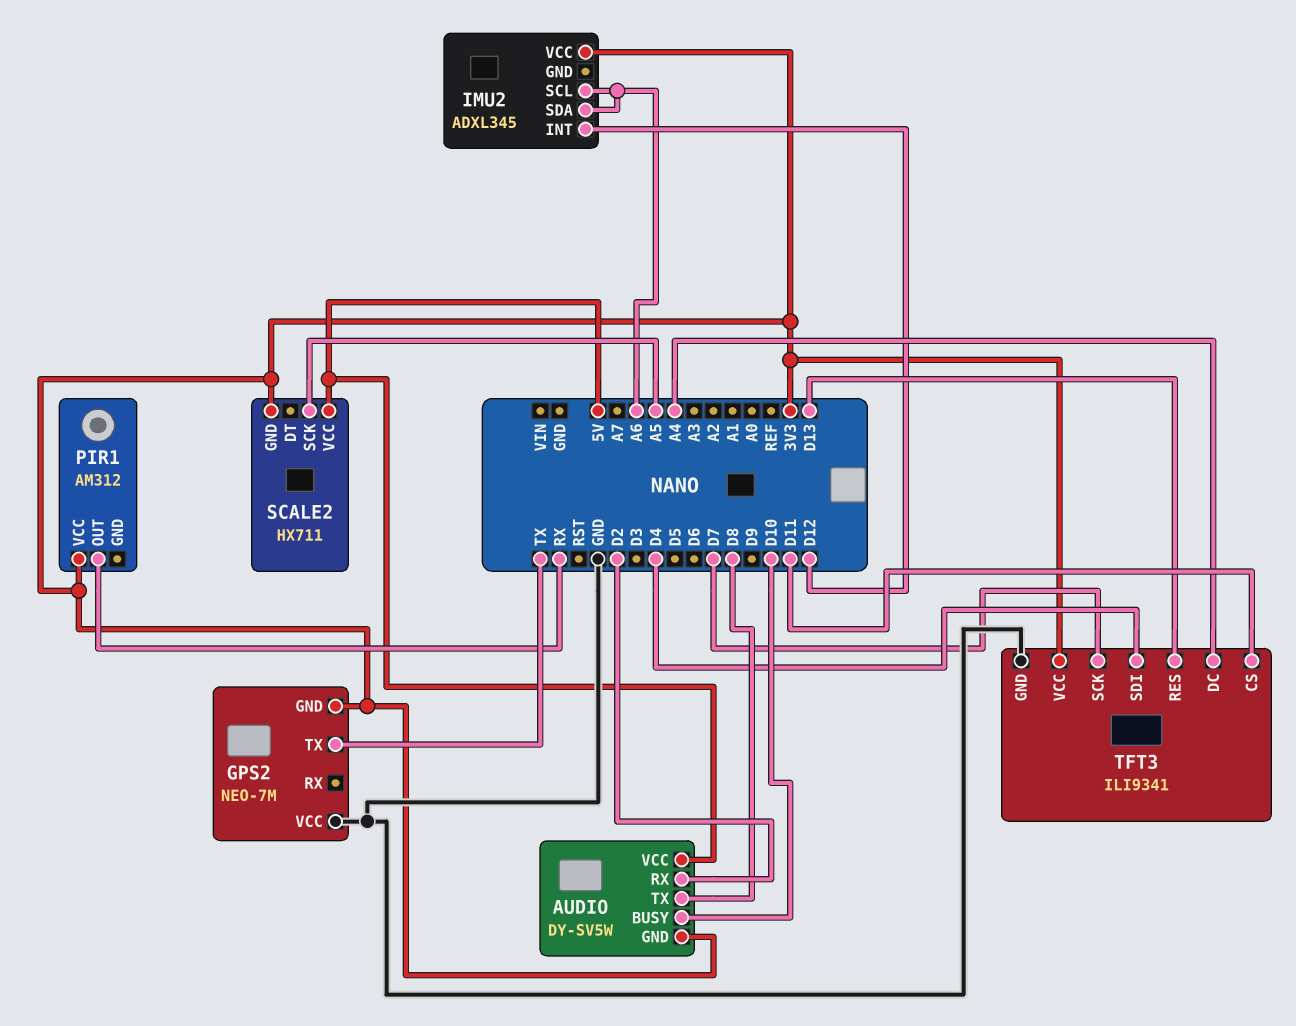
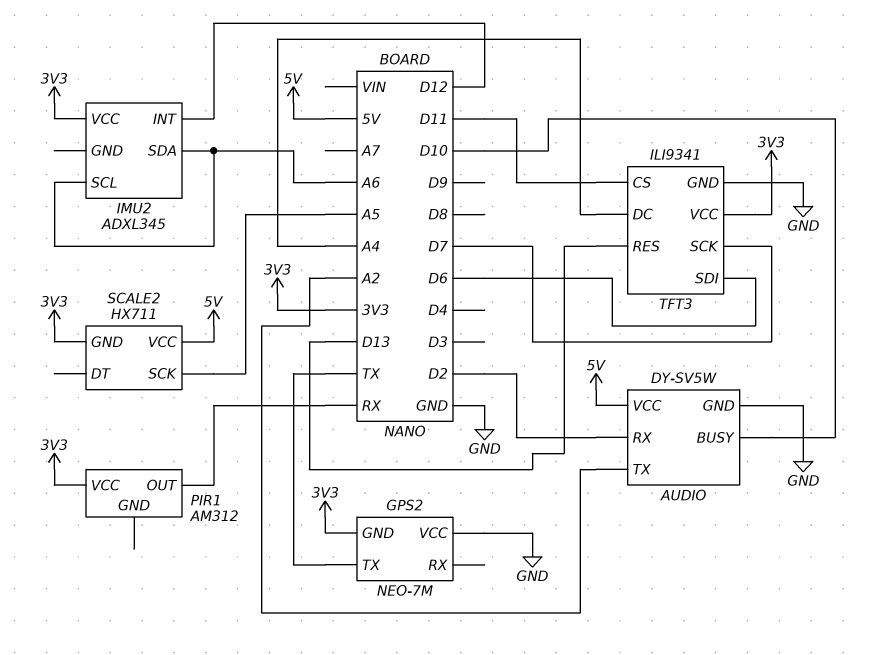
AUDIO pin GND: 3V3 -> GND
AUDIO pin TX: D8 -> A2
TFT3 pin SDI: D4 -> D6

